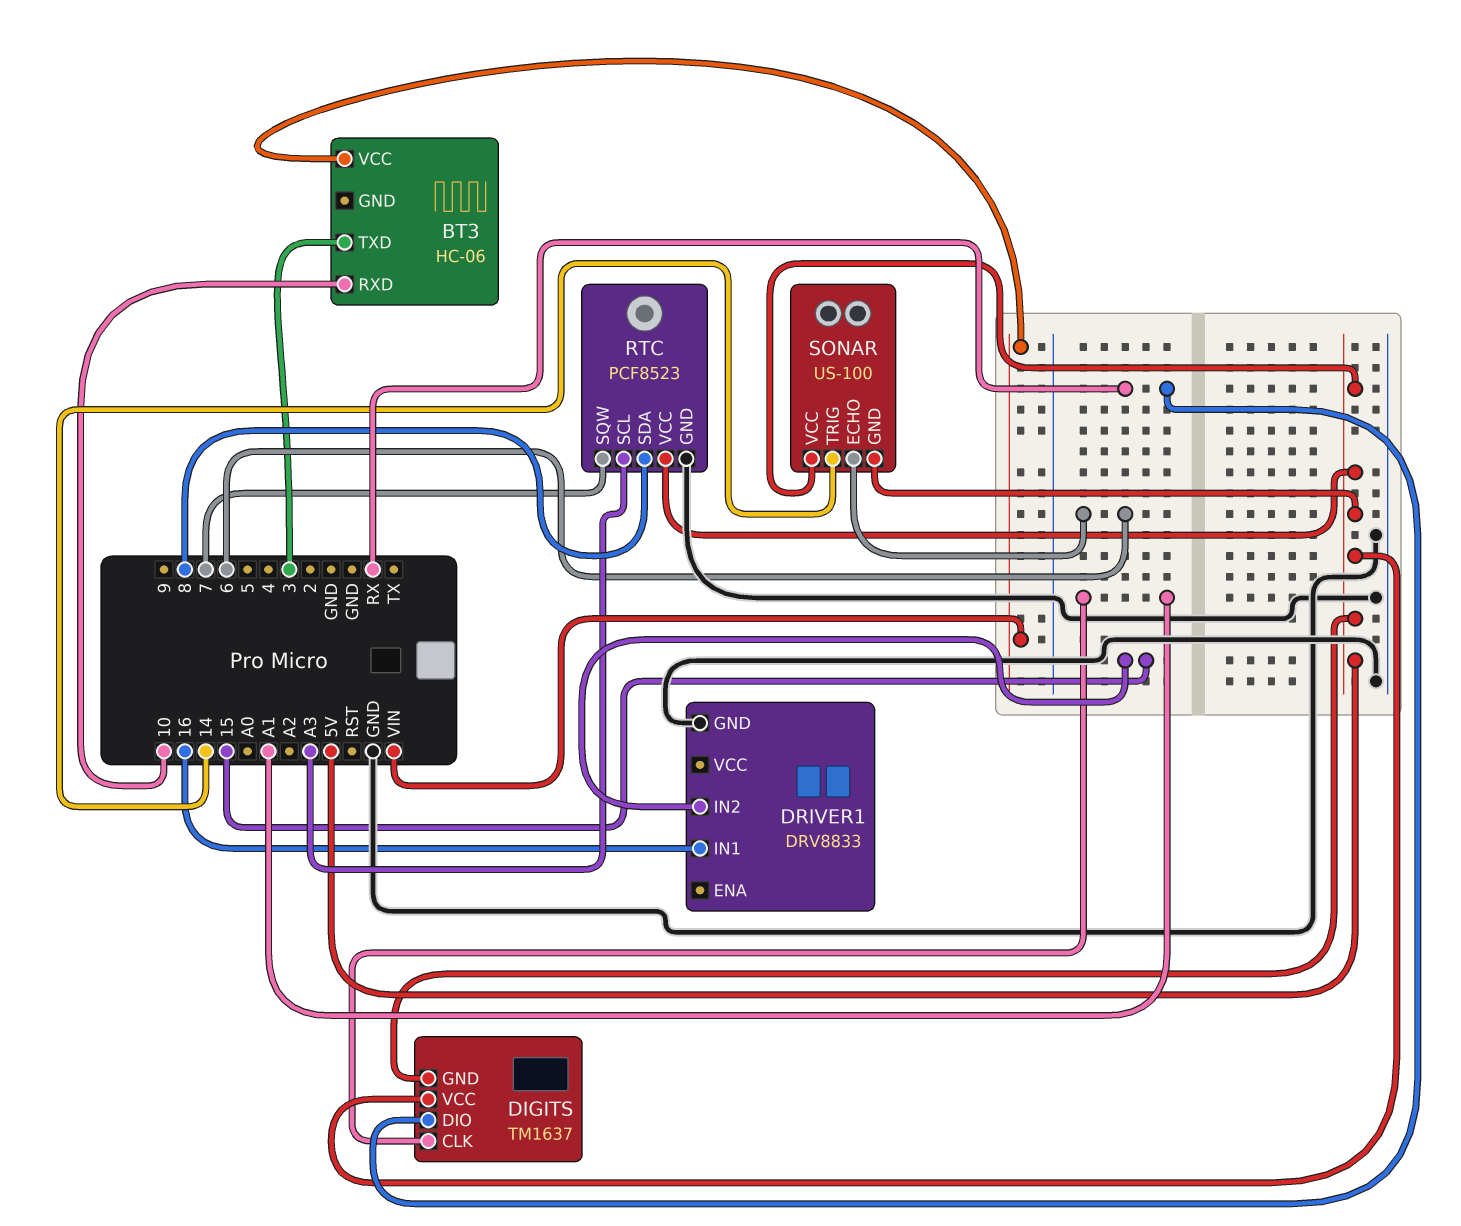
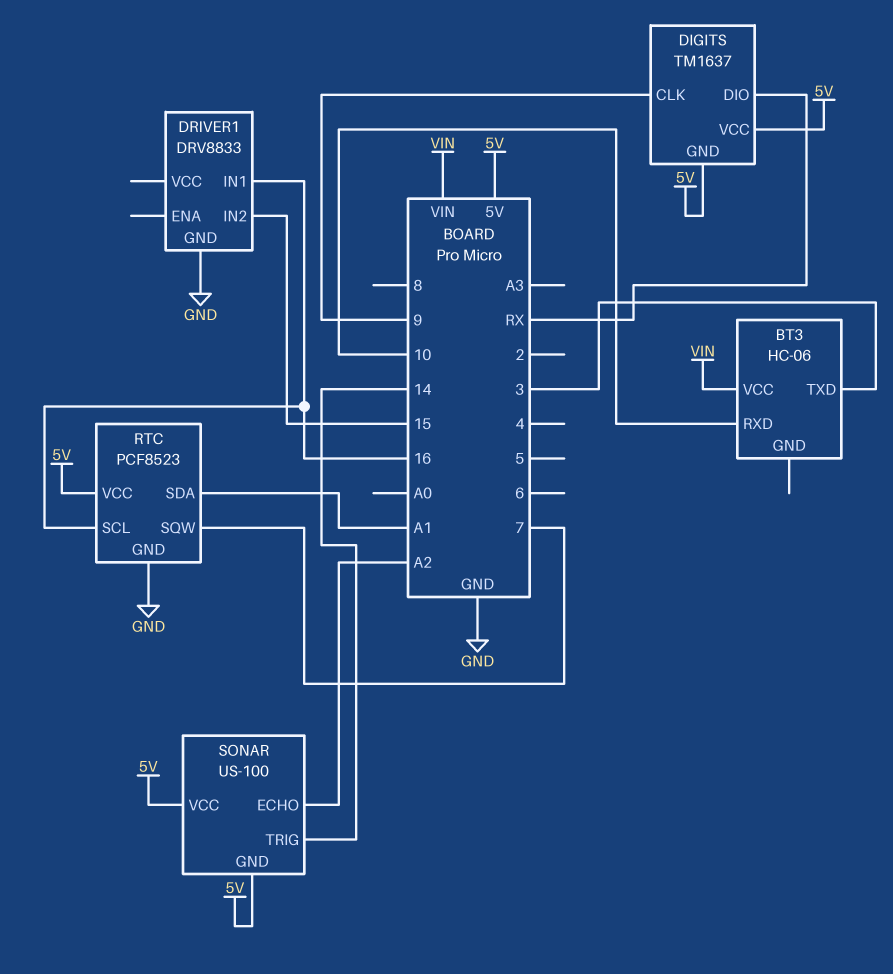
DIGITS pin CLK: A1 -> 9
RTC pin SCL: A3 -> 16
RTC pin SDA: 8 -> A1
SONAR pin ECHO: 6 -> A2

